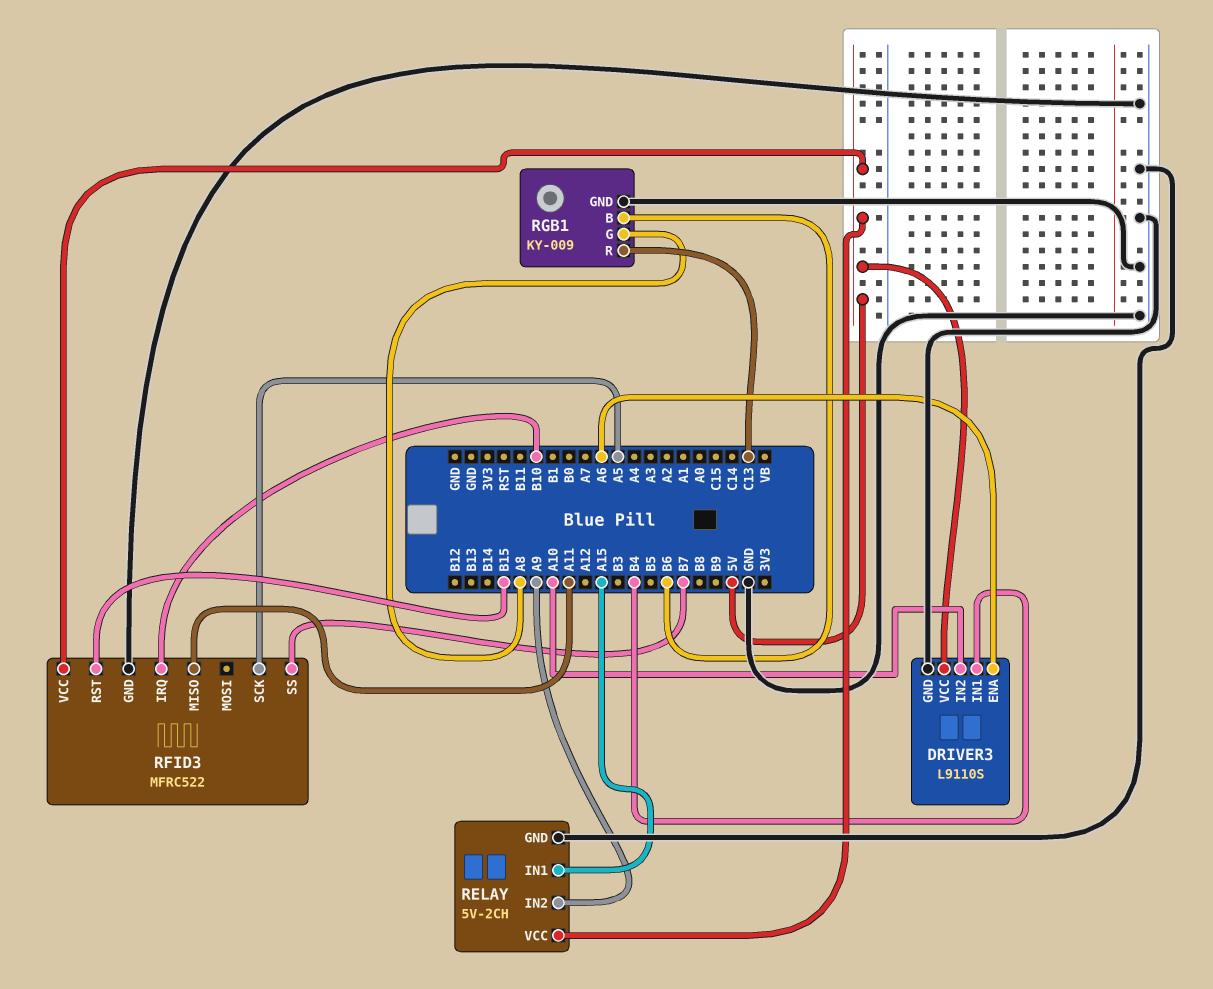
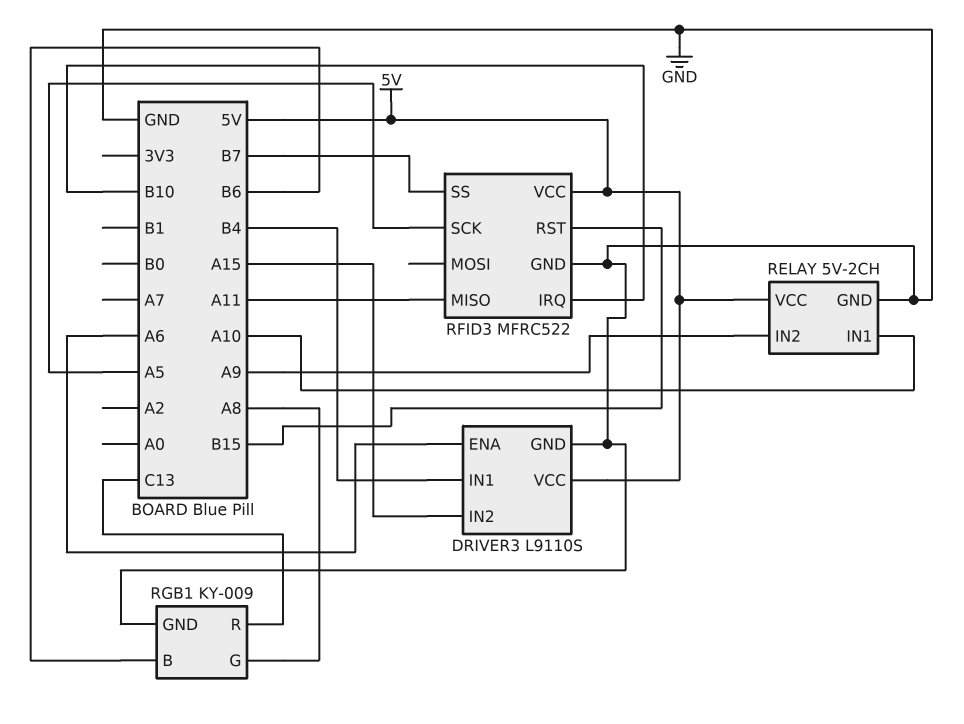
DRIVER3 pin IN2: A10 -> A15
RELAY pin IN1: A15 -> A10

